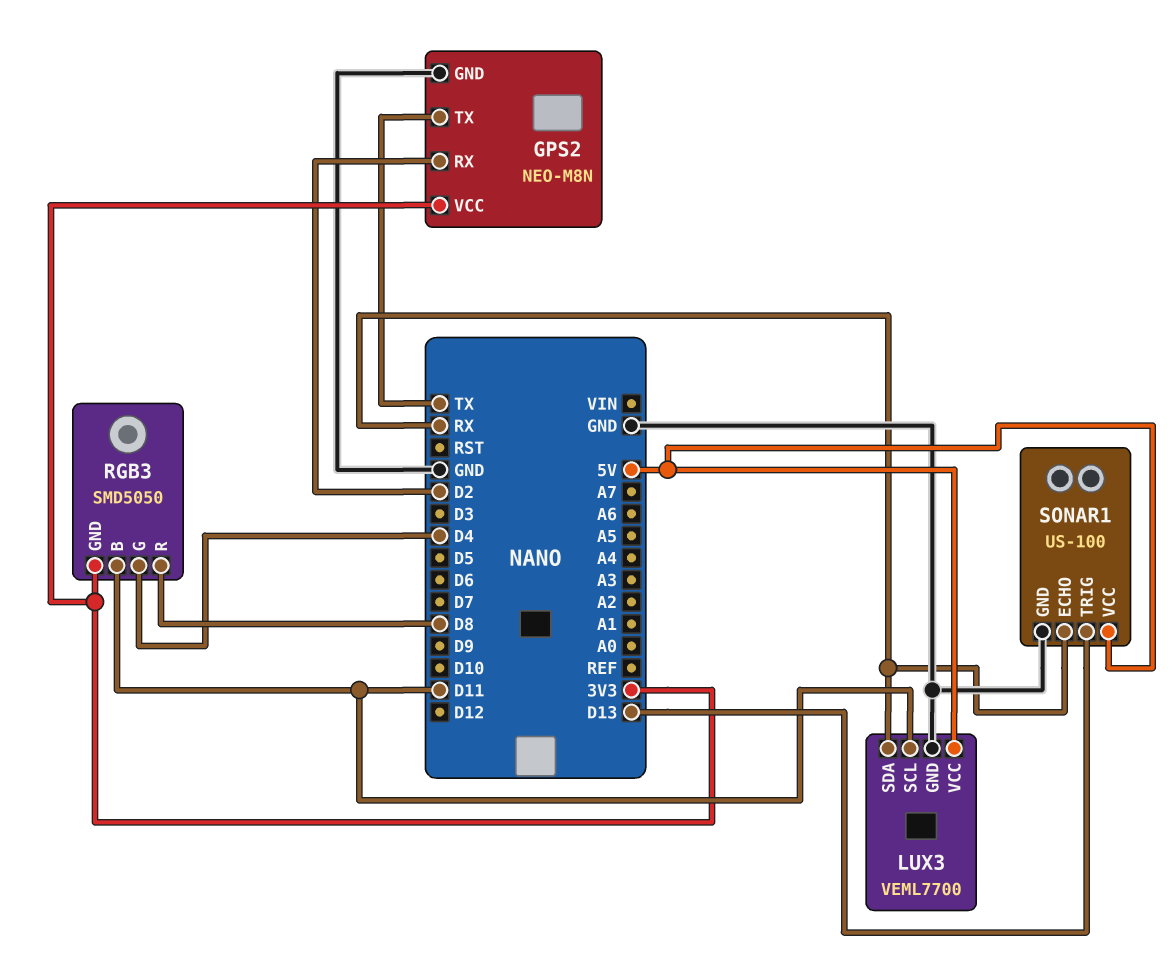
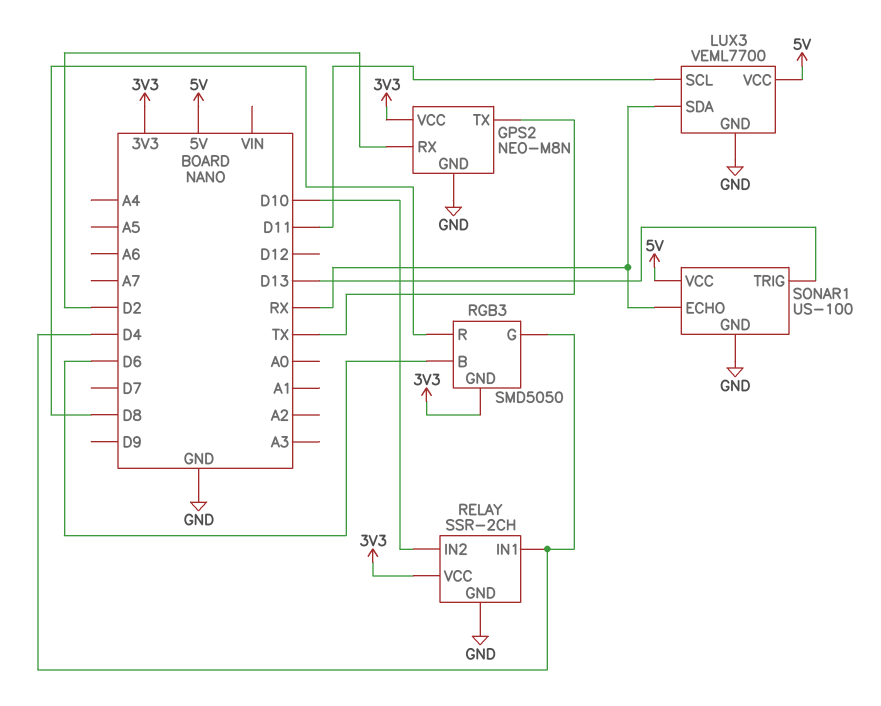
RELAY: none -> SSR-2CH
RELAY pin GND: none -> GND
RELAY pin IN1: none -> D4
RELAY pin IN2: none -> D10
RELAY pin VCC: none -> 3V3
RGB3 pin B: D11 -> D6

